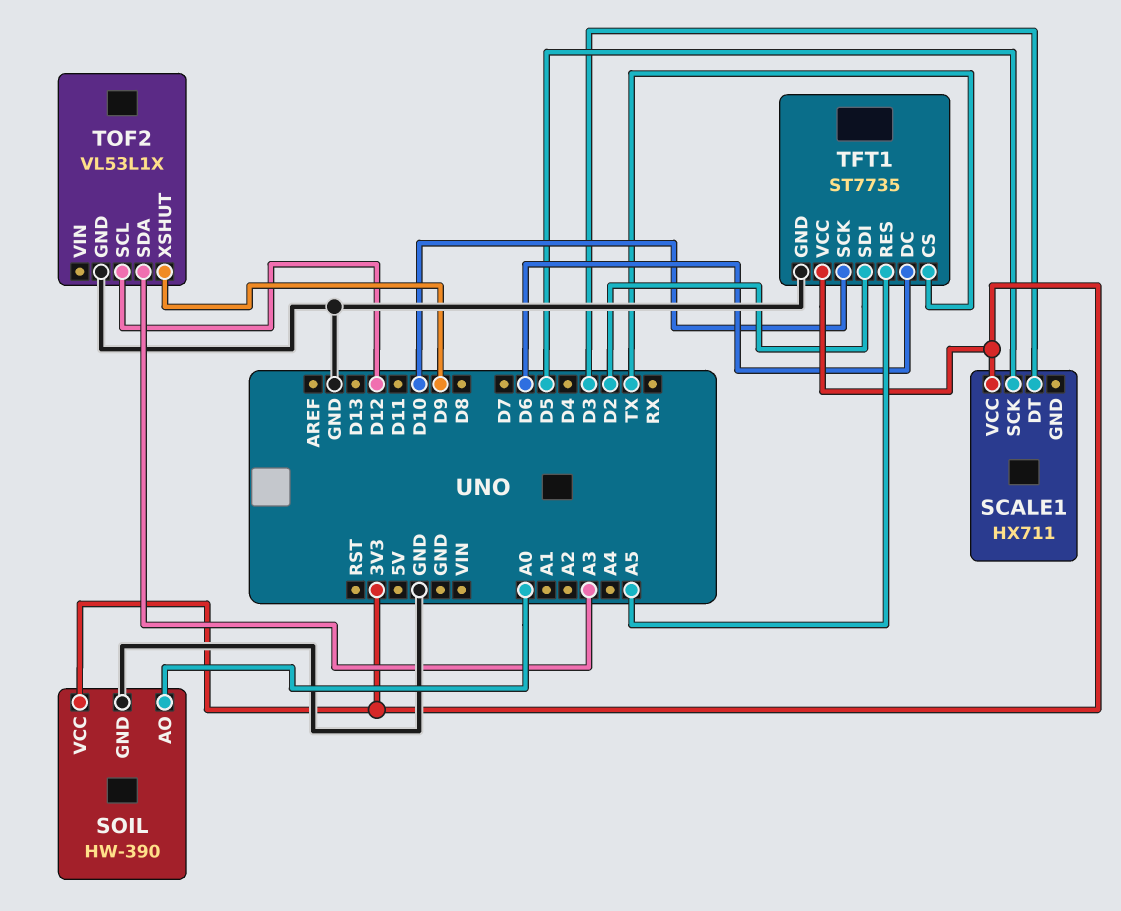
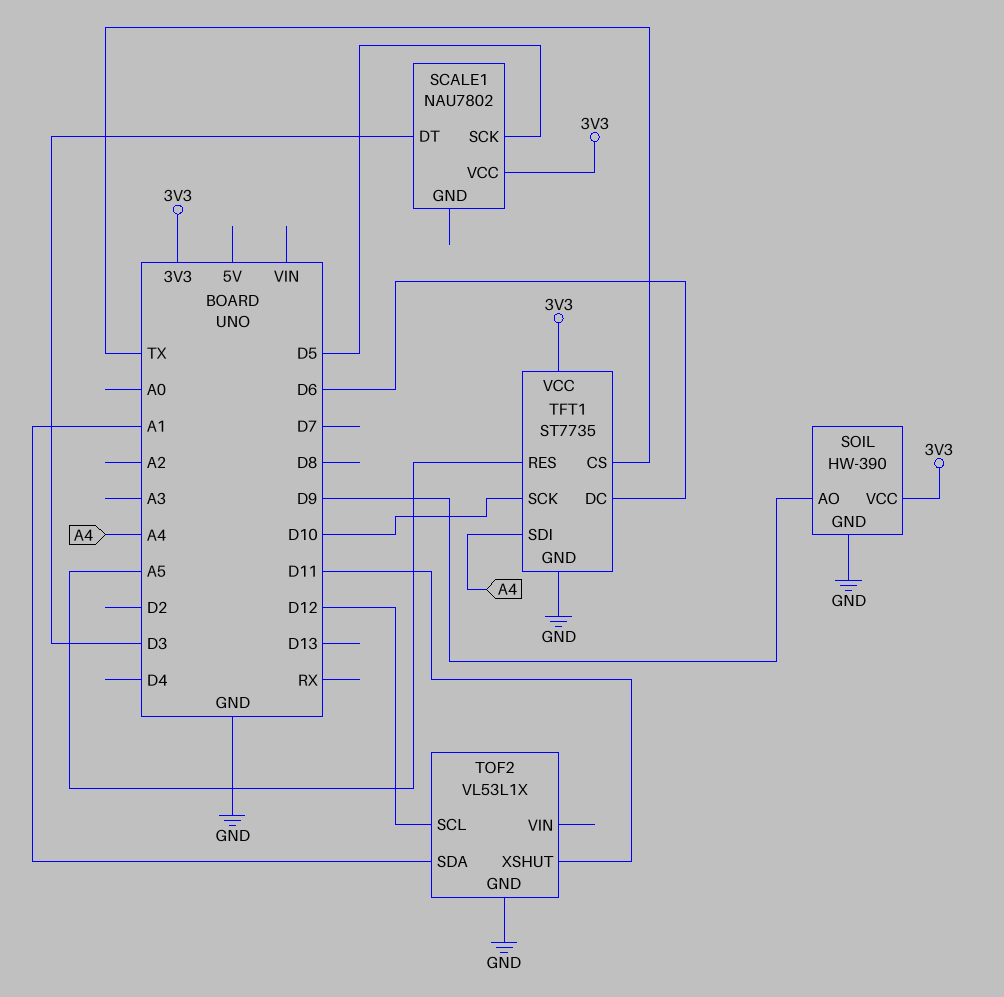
SCALE1: HX711 -> NAU7802
SOIL pin AO: A0 -> D9
TFT1 pin SDI: D2 -> A4
TOF2 pin SDA: A3 -> A1
TOF2 pin XSHUT: D9 -> D11

